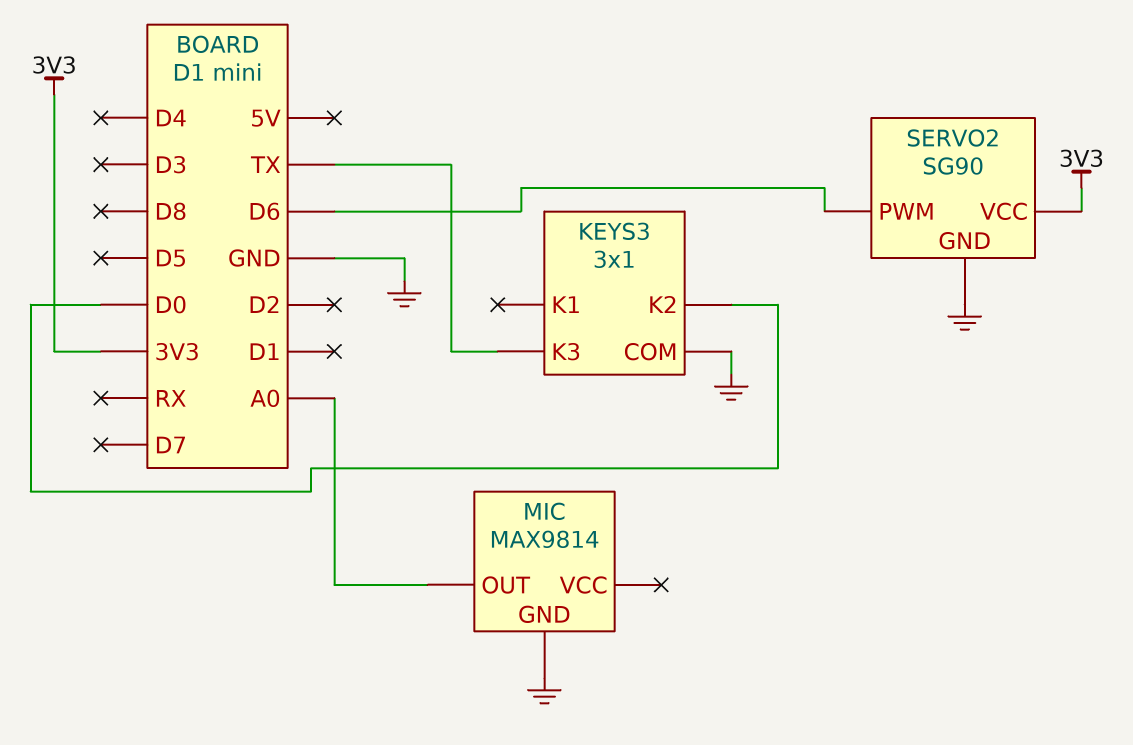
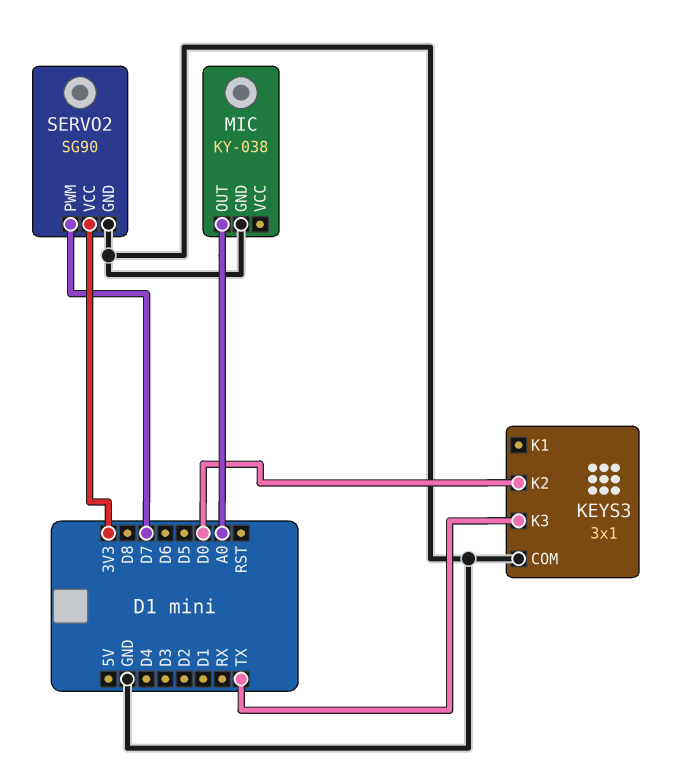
MIC: MAX9814 -> KY-038
SERVO2 pin PWM: D6 -> D7

